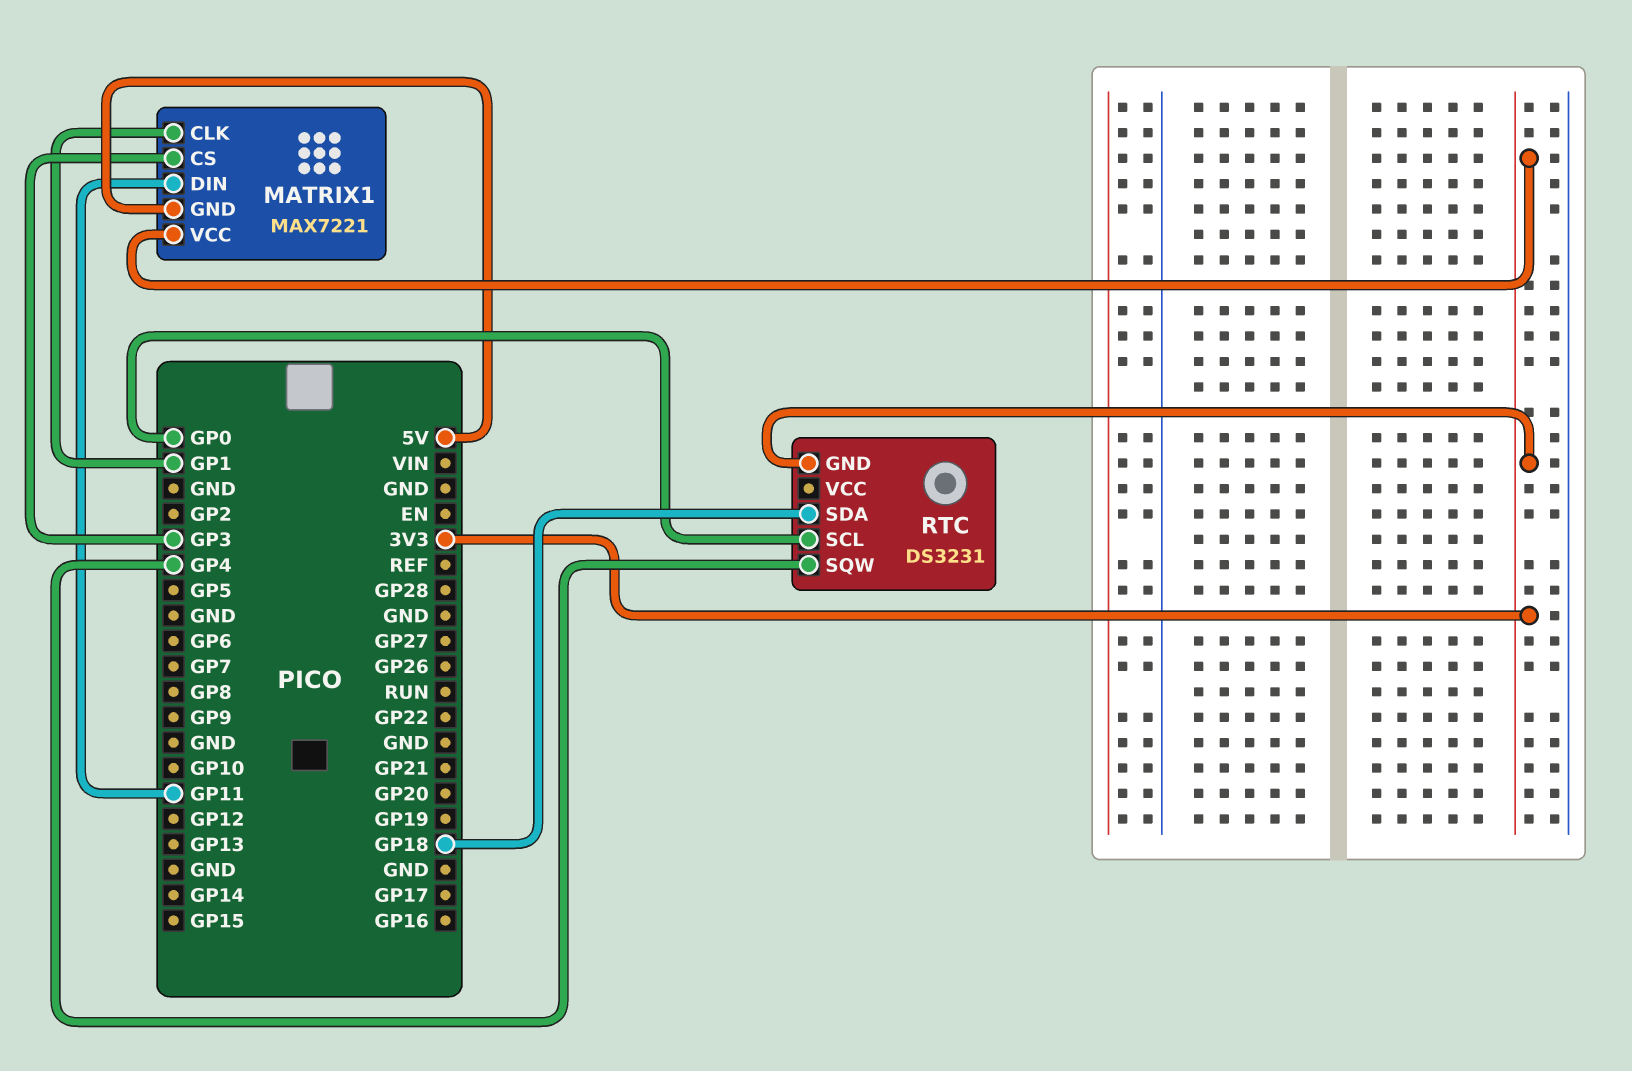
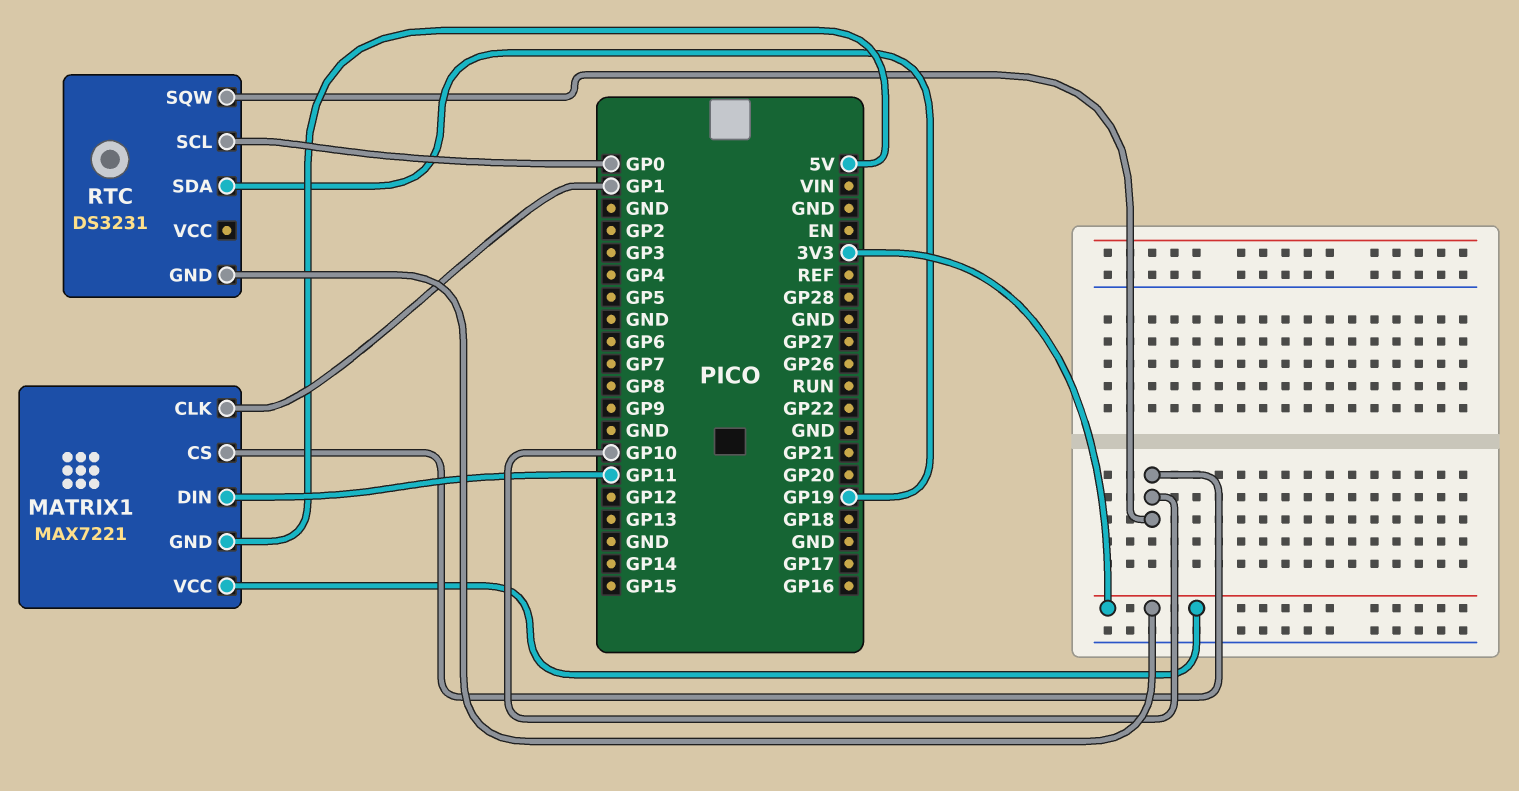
MATRIX1 pin CS: GP3 -> GP10
RTC pin SDA: GP18 -> GP19
RTC pin SQW: GP4 -> GP10

